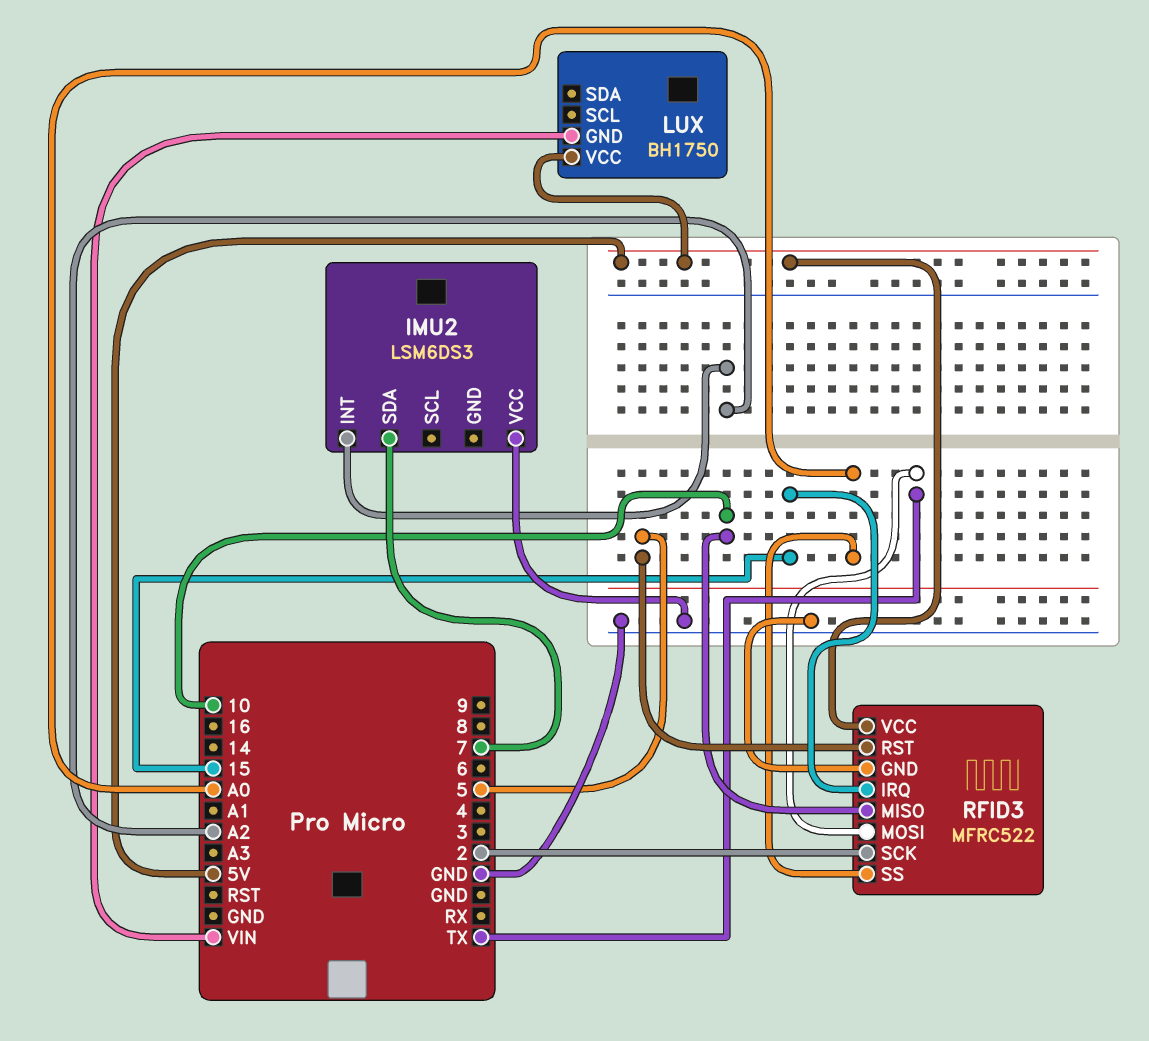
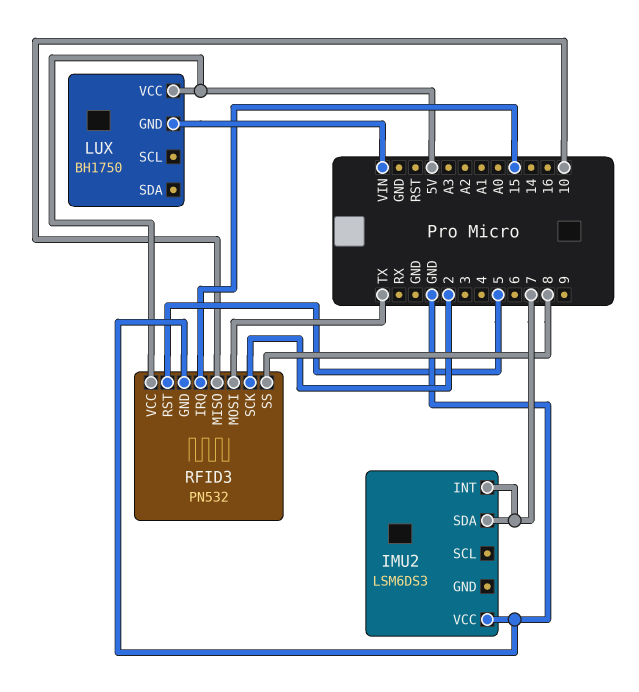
IMU2 pin INT: A2 -> 7
RFID3: MFRC522 -> PN532
RFID3 pin SS: A0 -> 8

